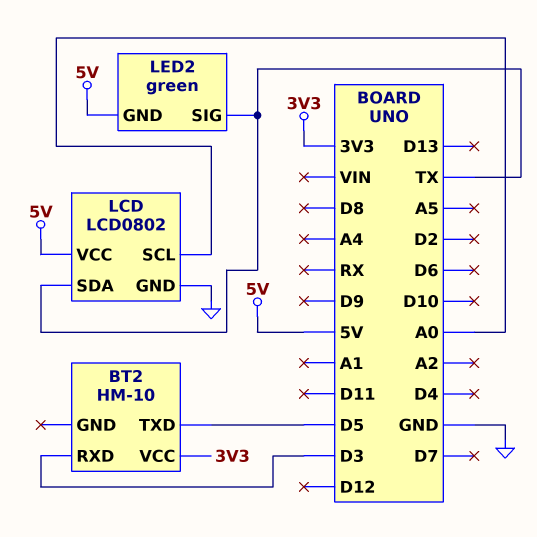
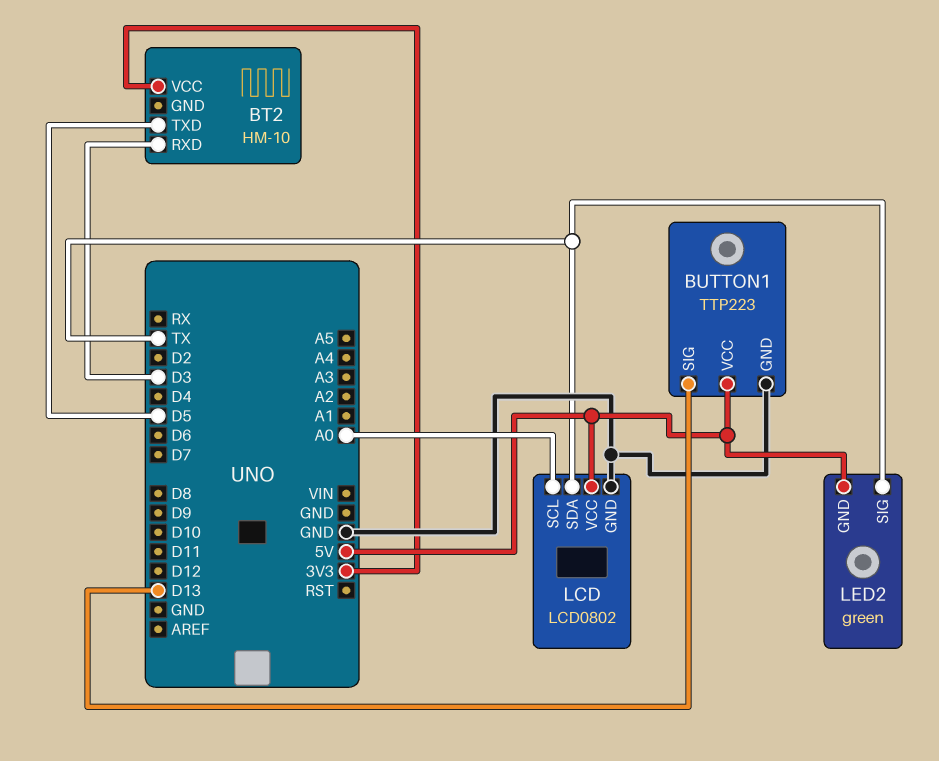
BUTTON1: none -> TTP223
BUTTON1 pin GND: none -> GND
BUTTON1 pin SIG: none -> D13
BUTTON1 pin VCC: none -> 5V

